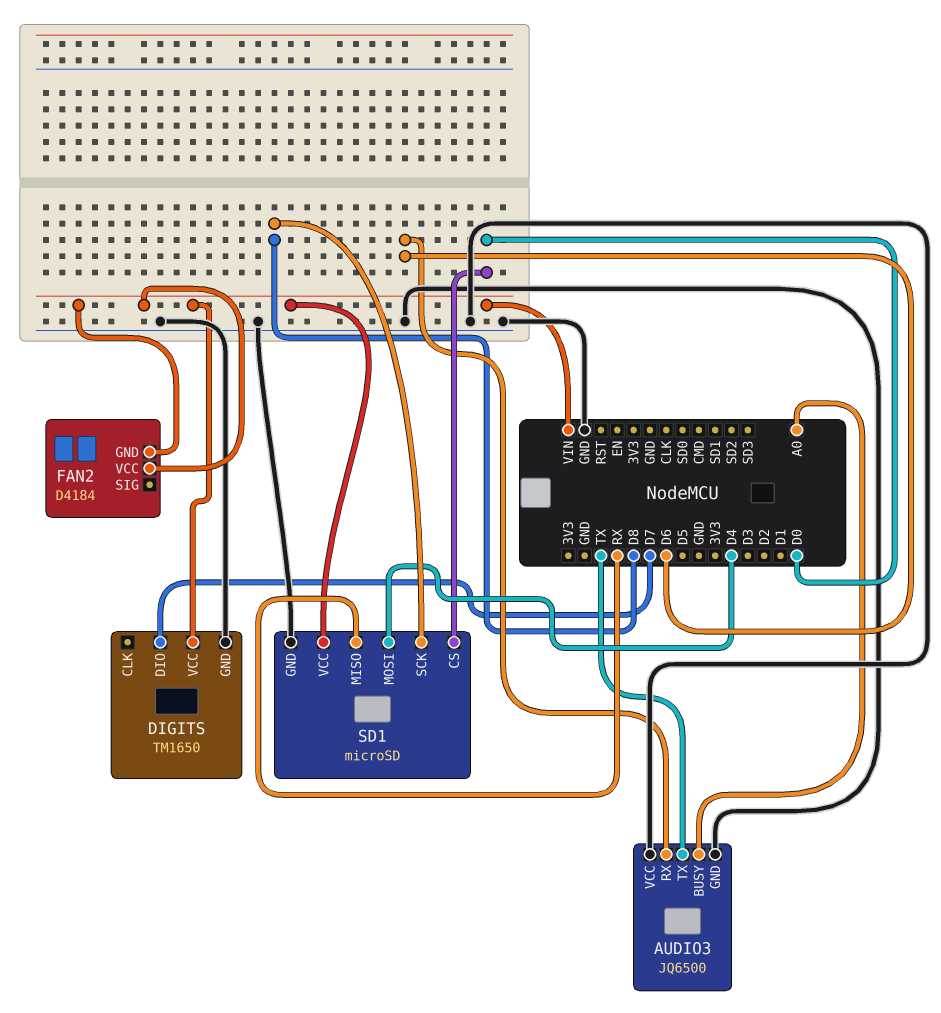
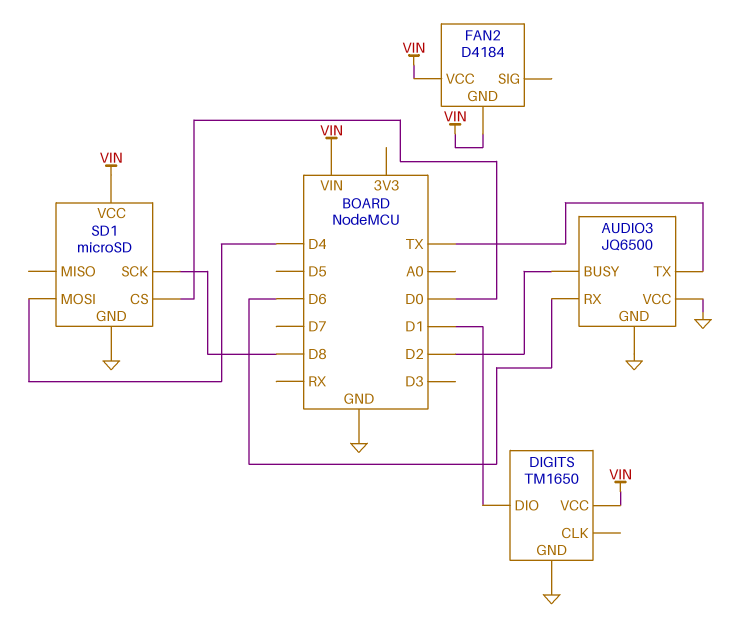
AUDIO3 pin BUSY: A0 -> D2
DIGITS pin DIO: D7 -> D1
SD1 pin MISO: RX -> none

